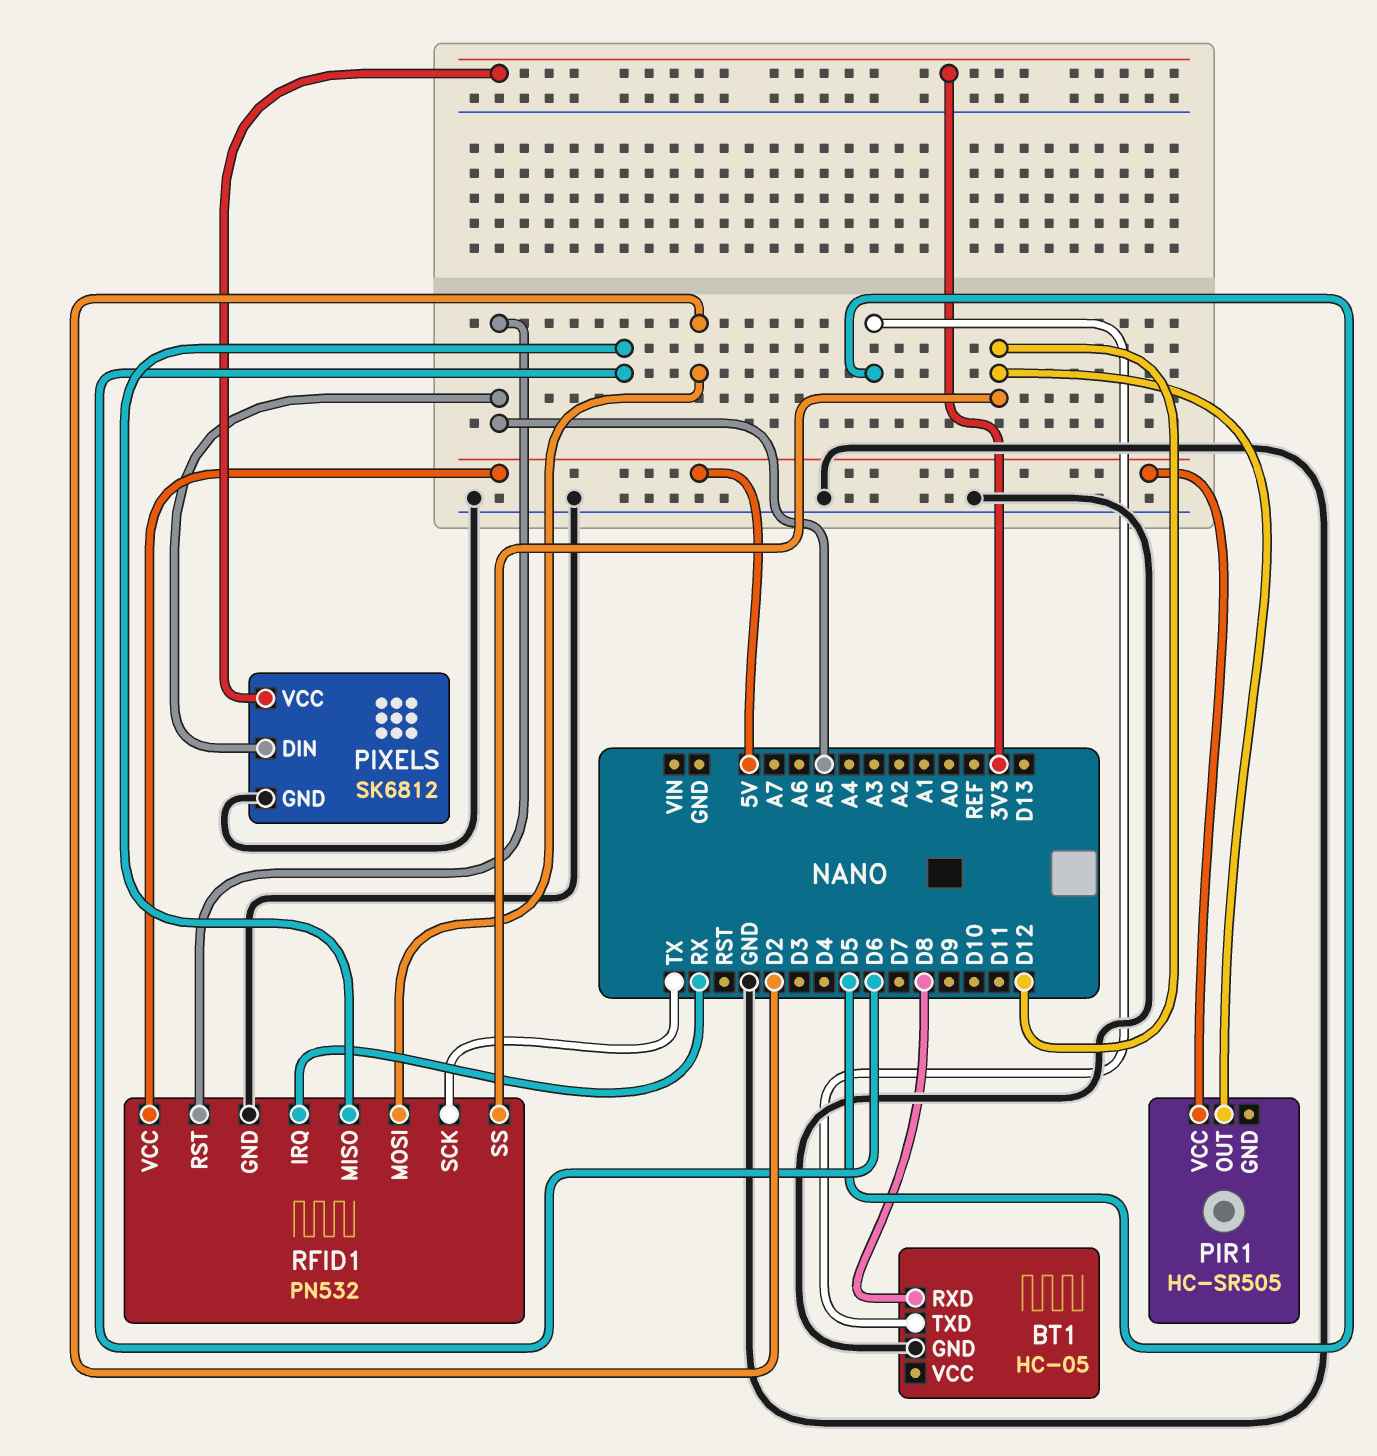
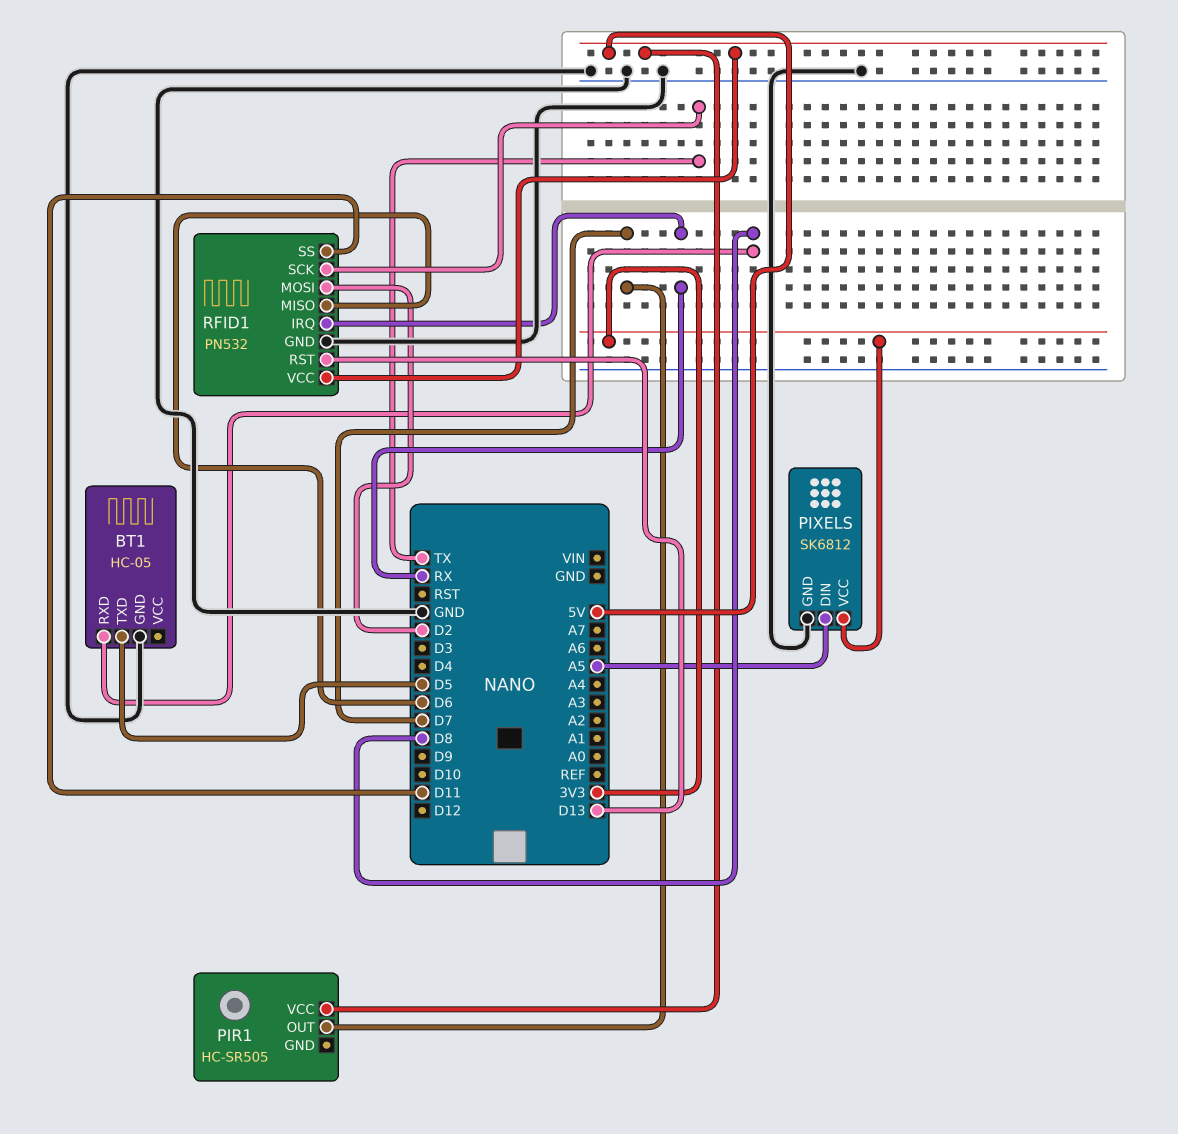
PIR1 pin OUT: D12 -> D7
RFID1 pin RST: A5 -> D13
RFID1 pin SS: D12 -> D11

